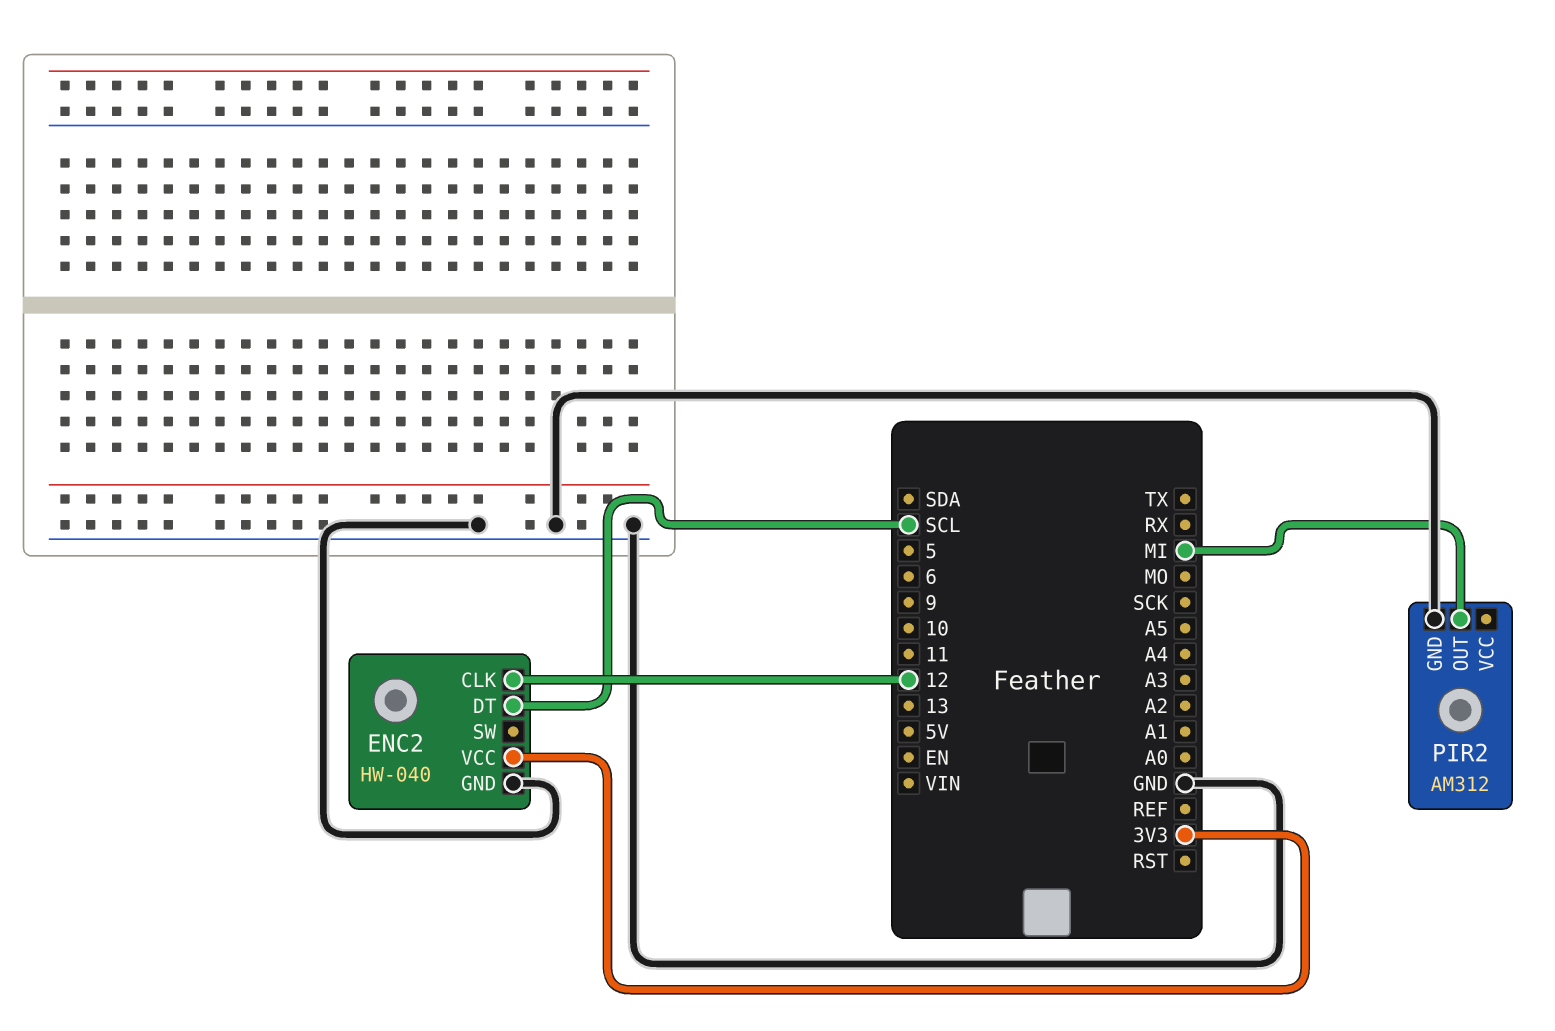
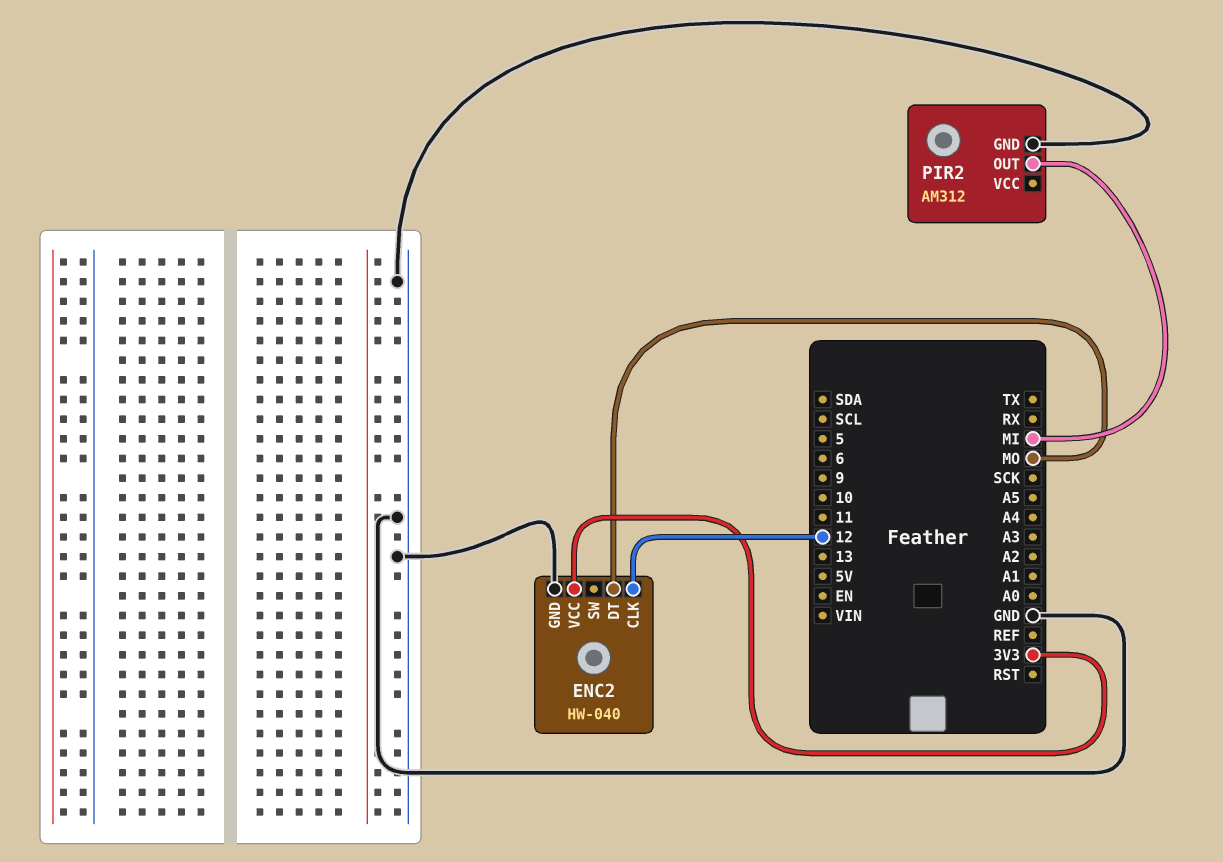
ENC2 pin DT: SCL -> MO

